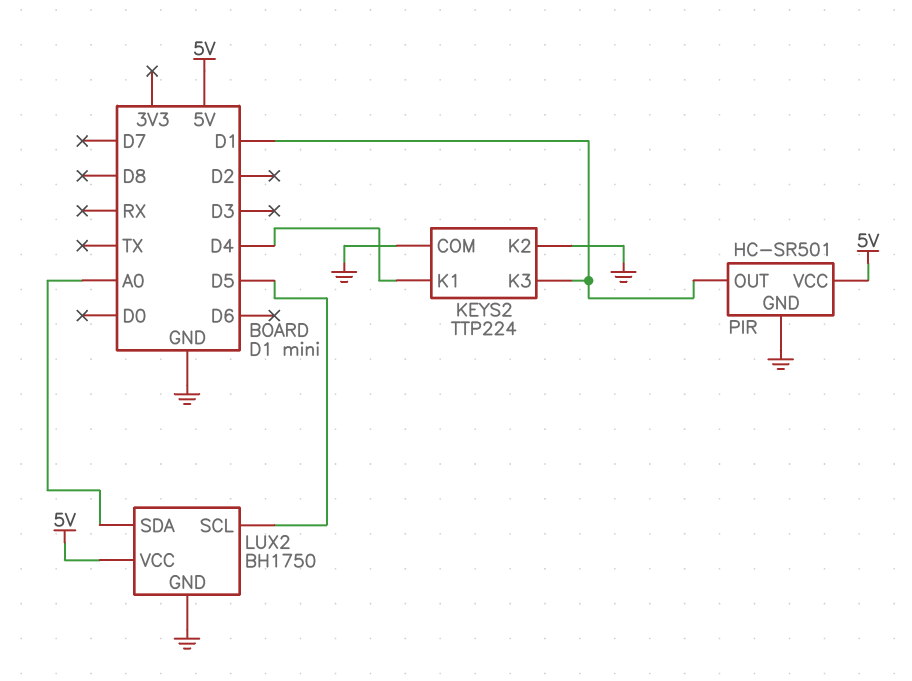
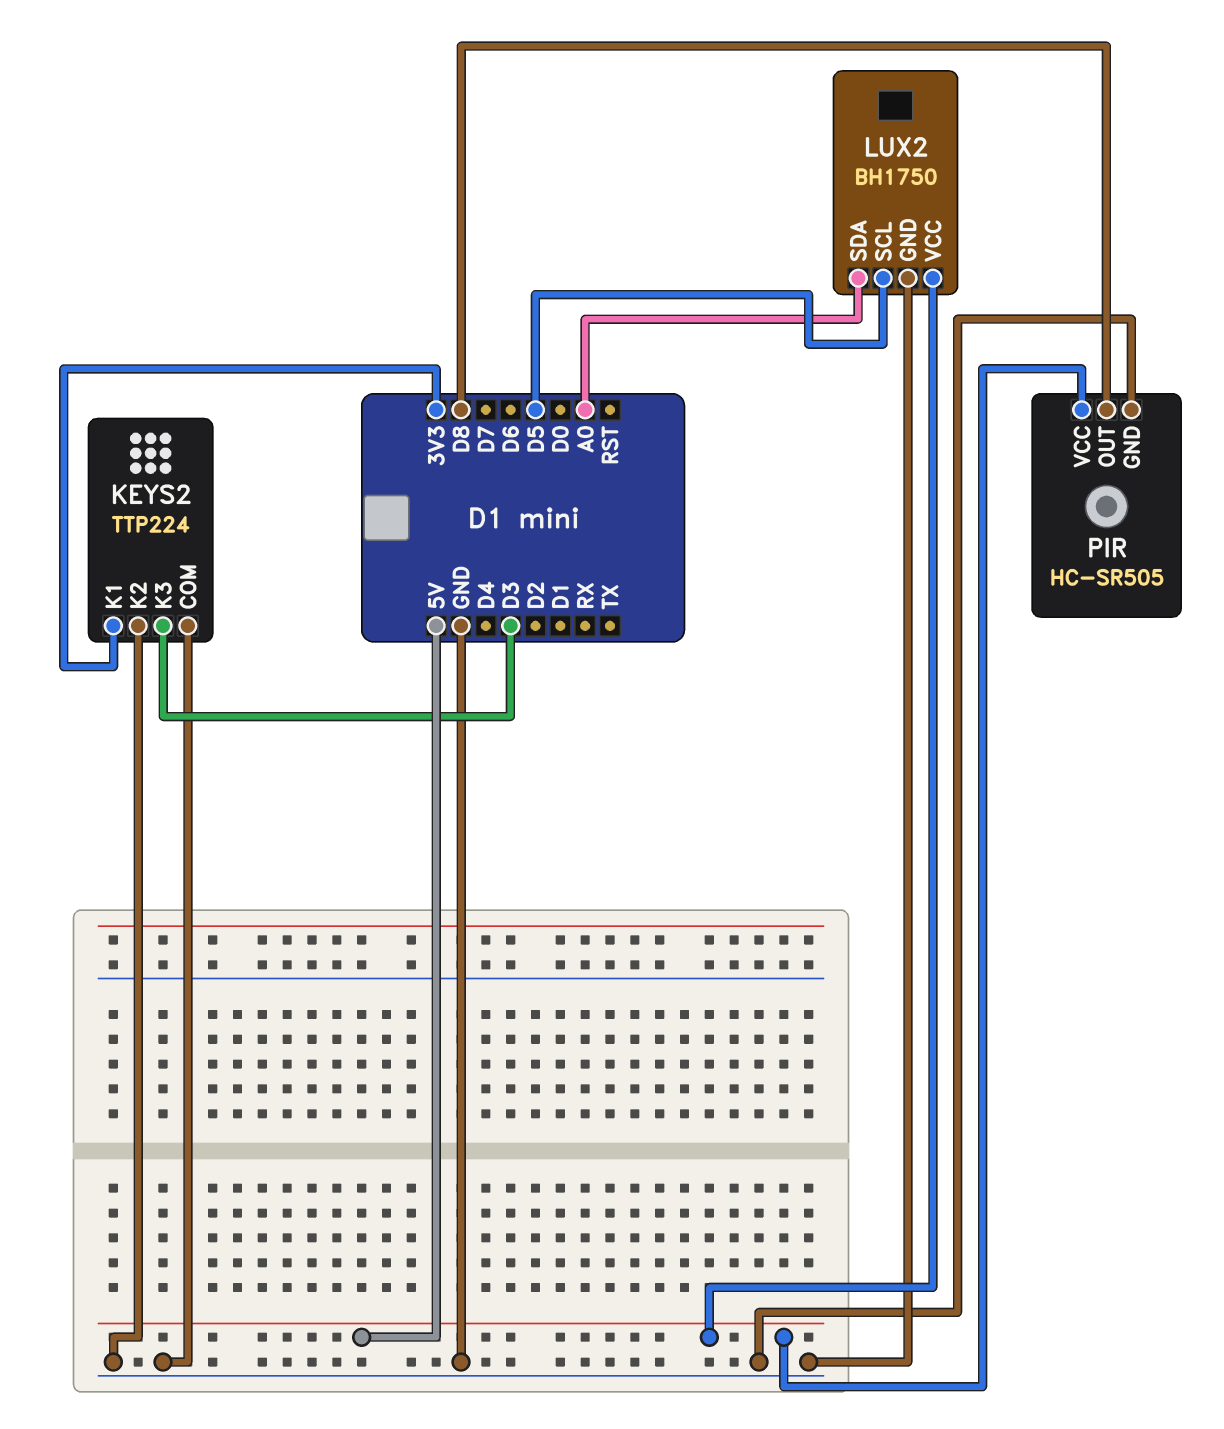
KEYS2 pin K1: D4 -> 3V3
KEYS2 pin K3: D1 -> D3
PIR: HC-SR501 -> HC-SR505
PIR pin OUT: D1 -> D8

